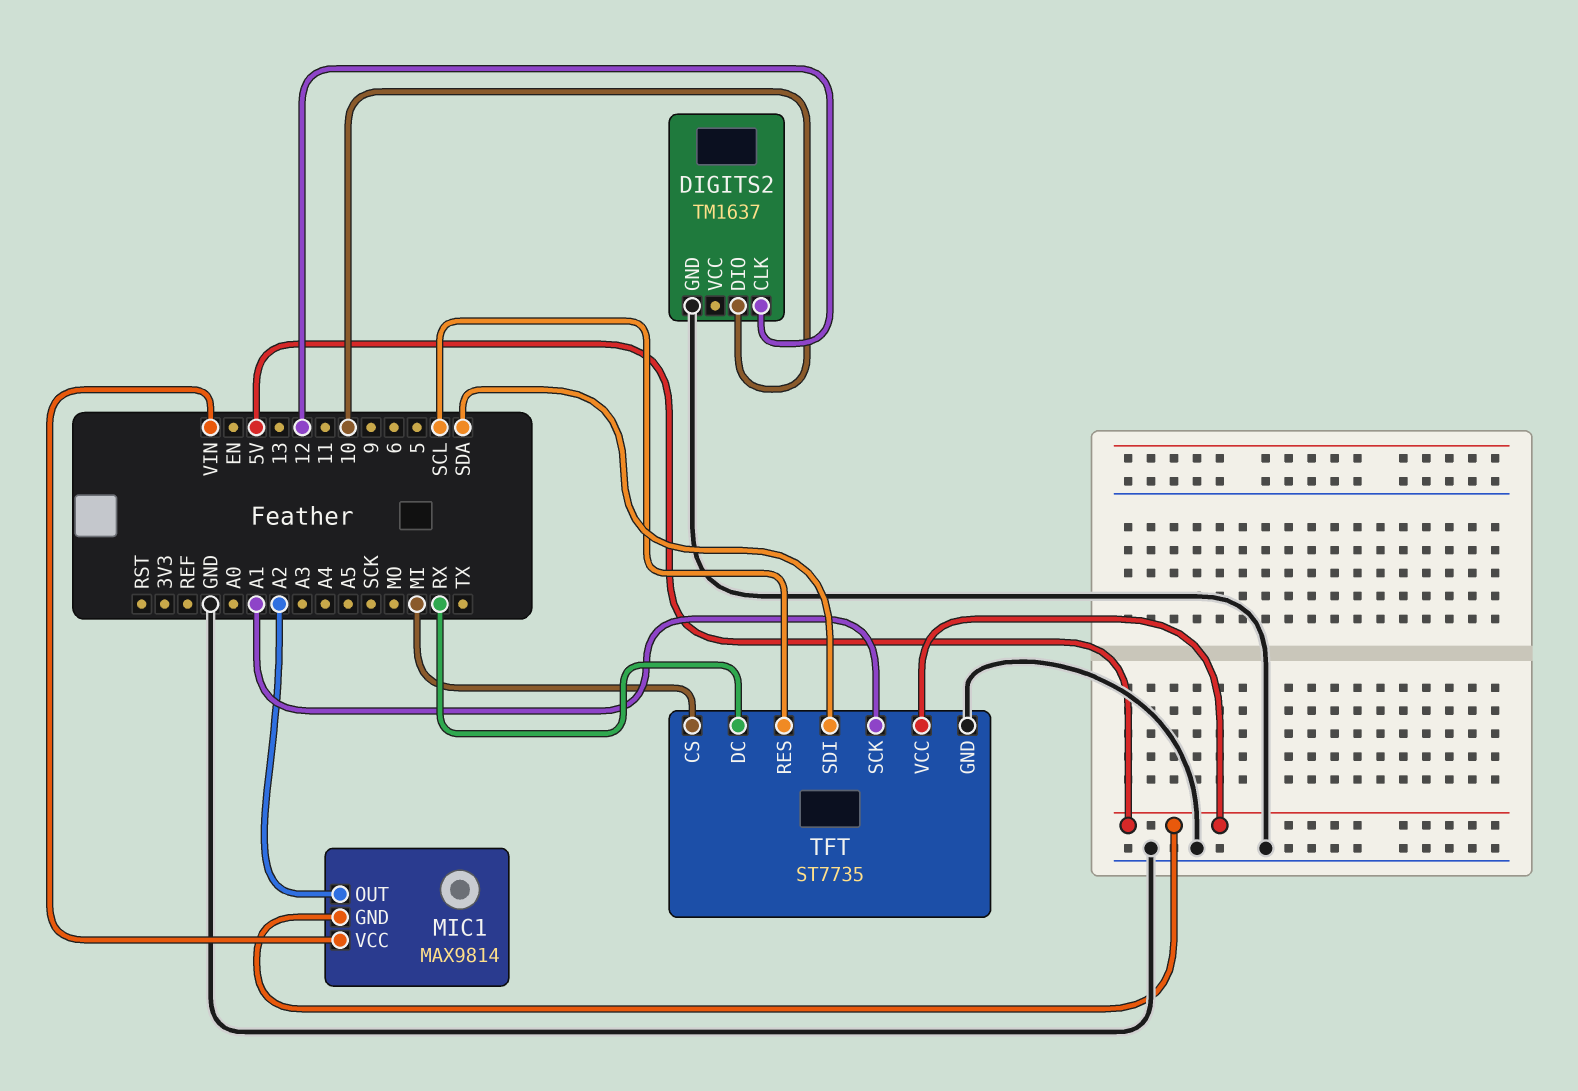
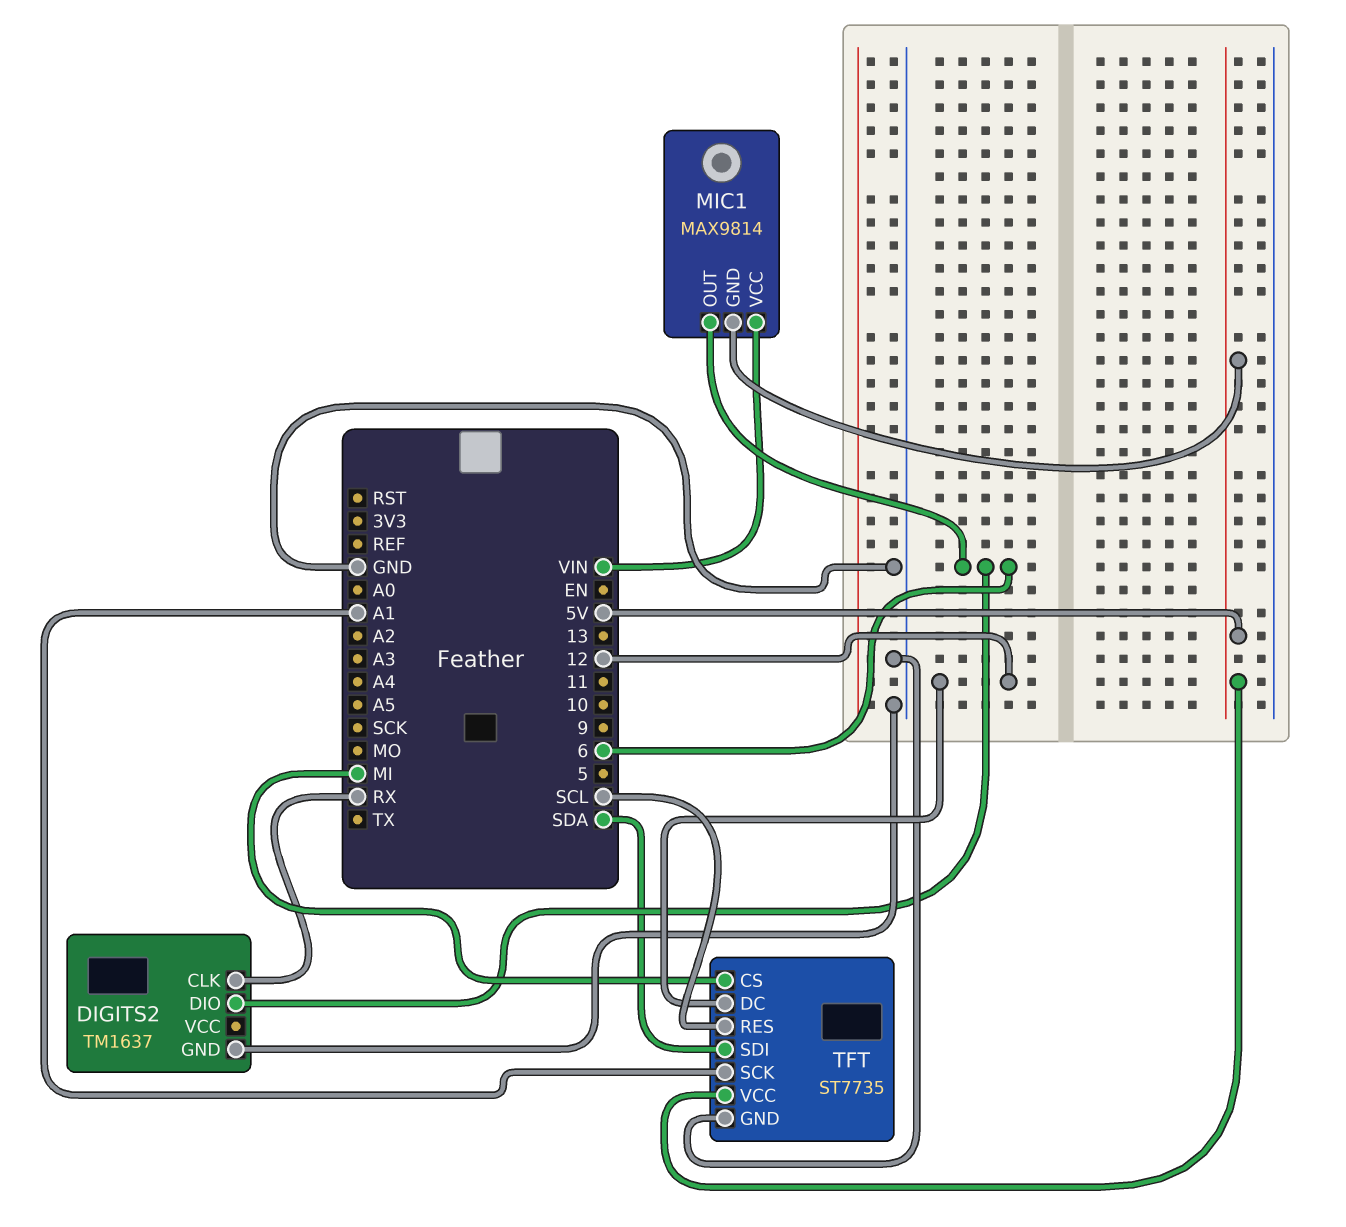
DIGITS2 pin CLK: 12 -> RX
DIGITS2 pin DIO: 10 -> 6
MIC1 pin OUT: A2 -> 6
TFT pin DC: RX -> 12

